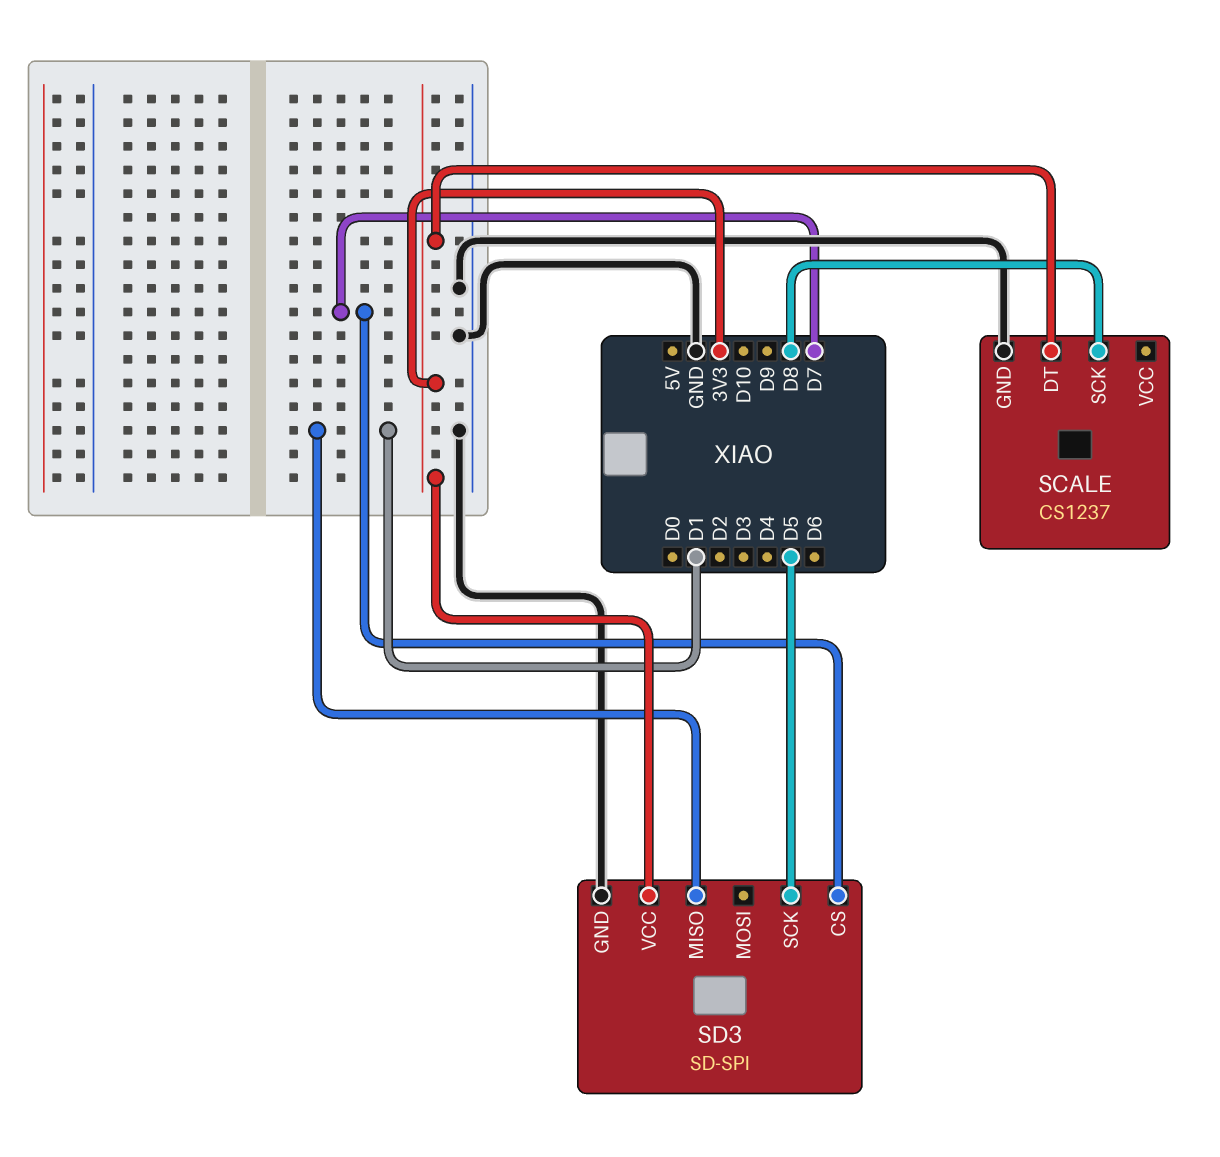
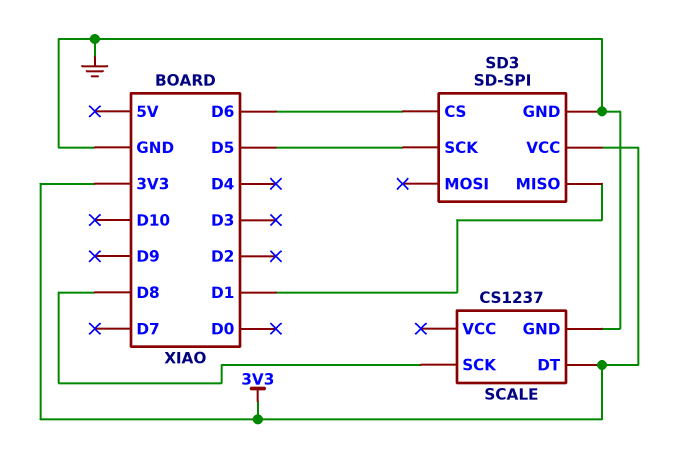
SD3 pin CS: D7 -> D6

